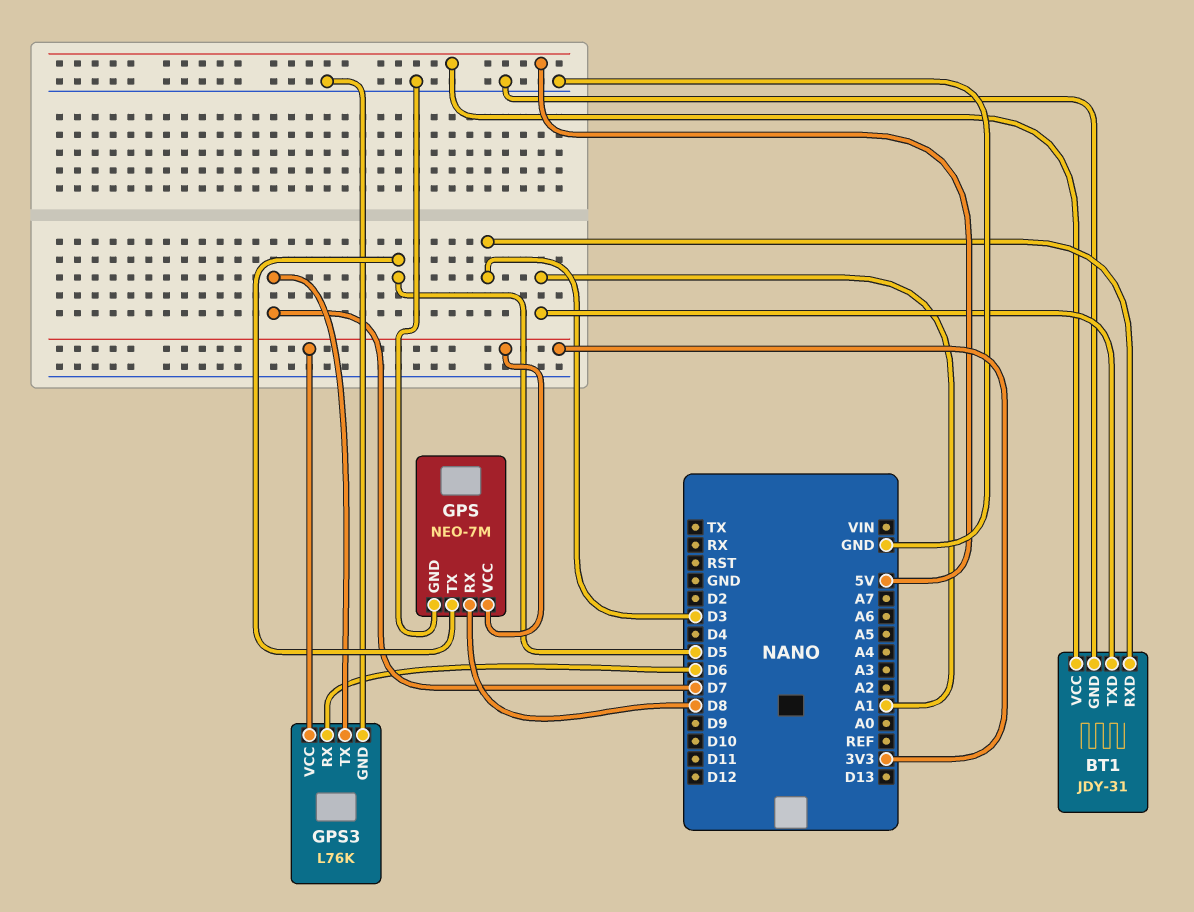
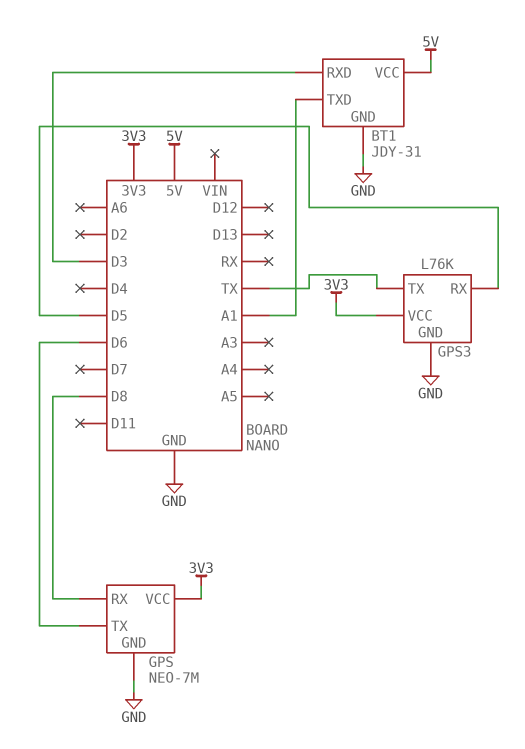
GPS pin TX: D5 -> D6
GPS3 pin RX: D6 -> D5
GPS3 pin TX: D7 -> TX

